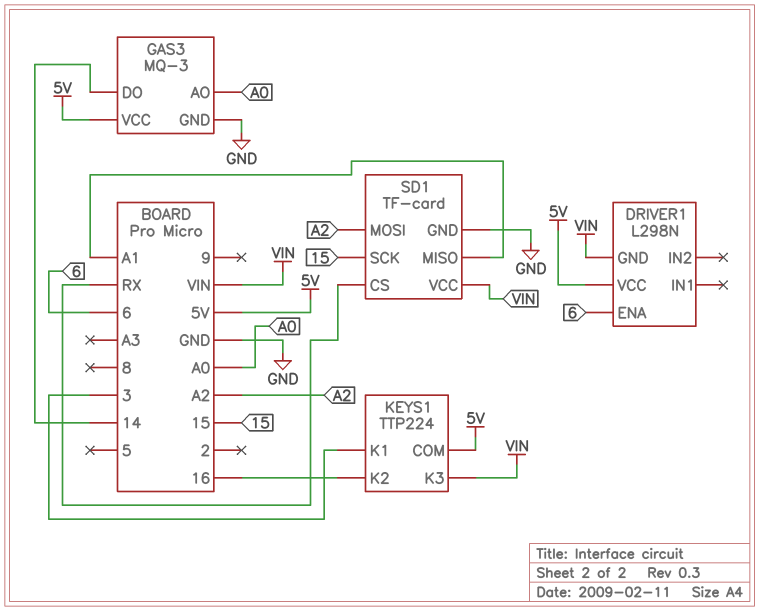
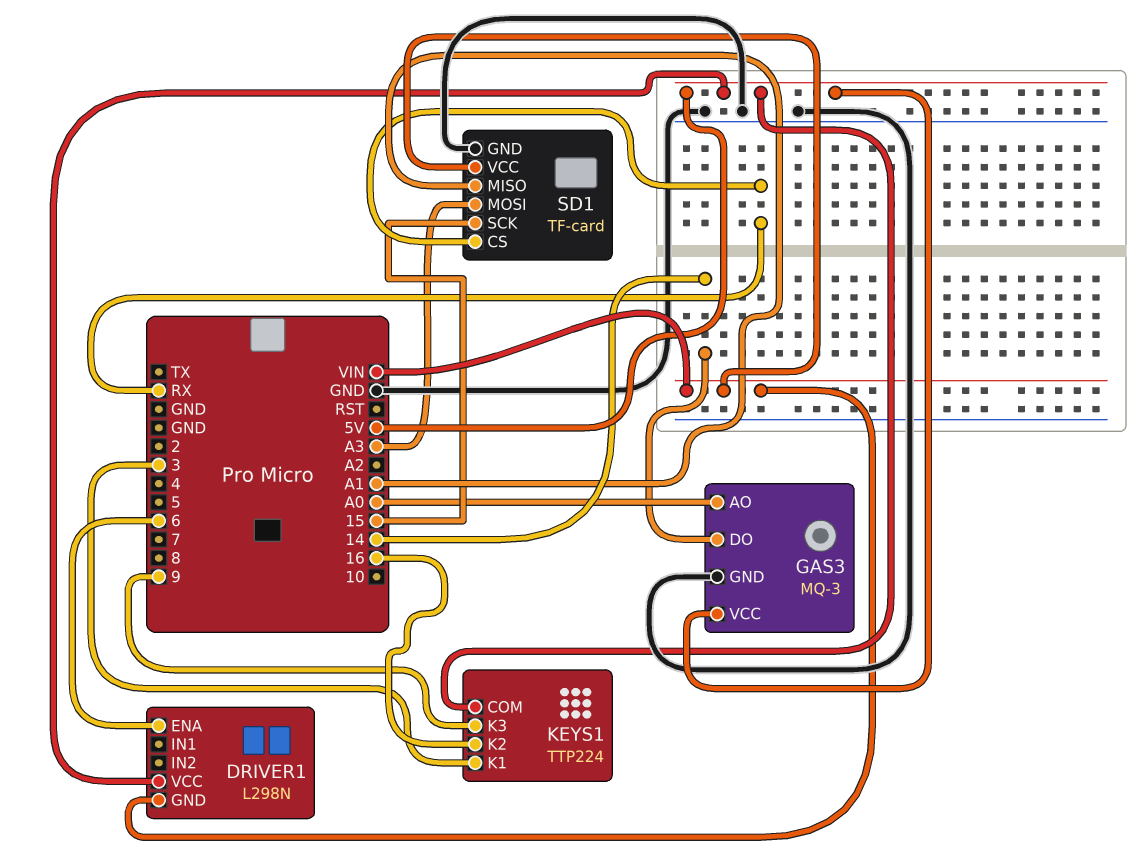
KEYS1 pin K3: VIN -> 9
SD1 pin MOSI: A2 -> A3

